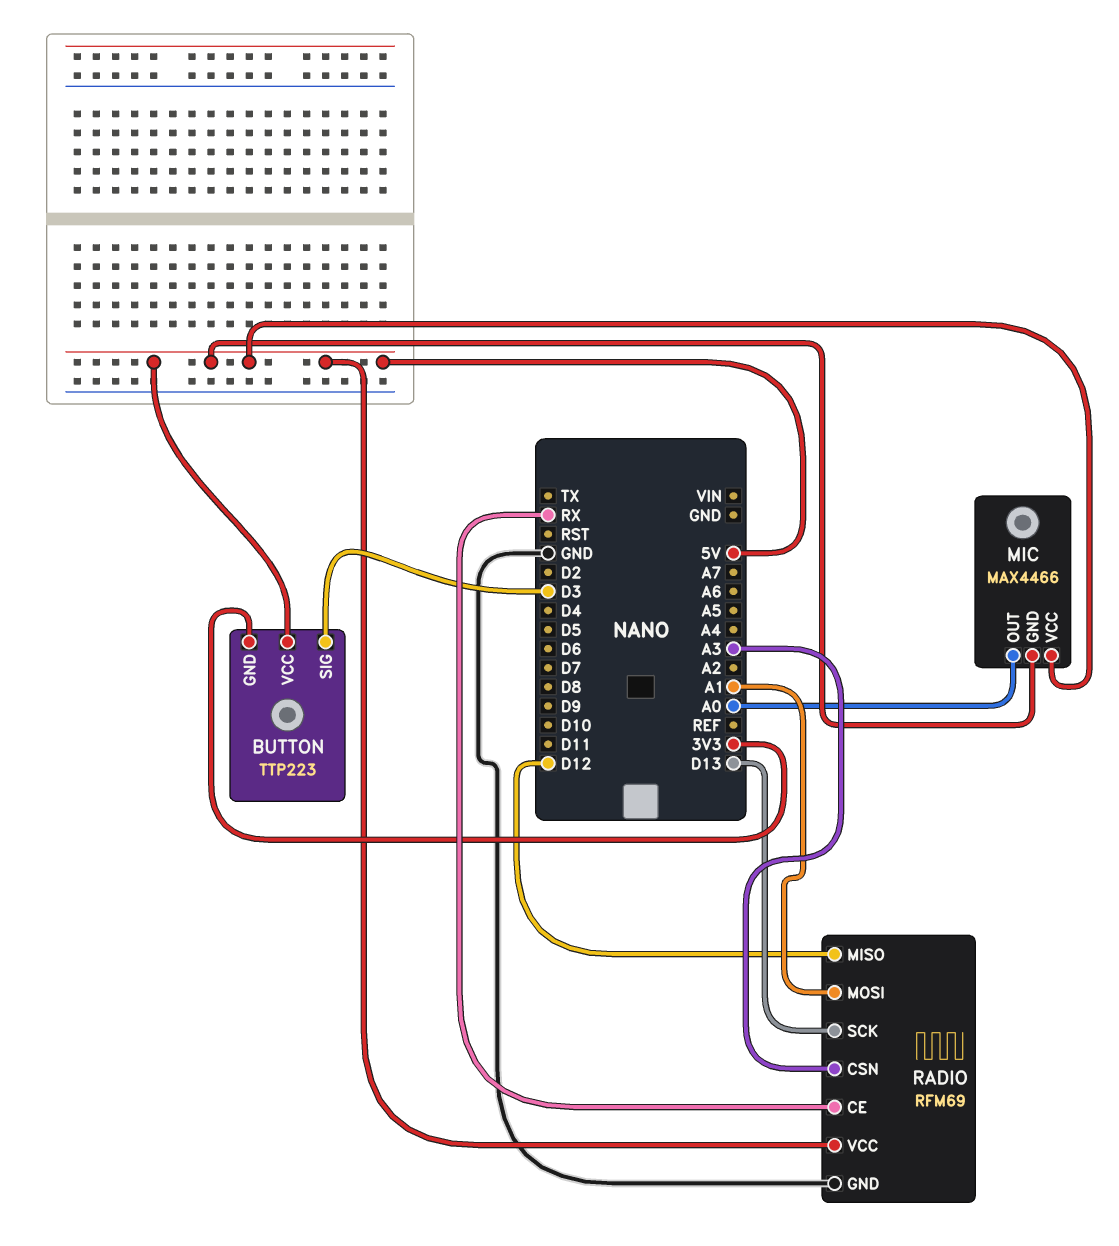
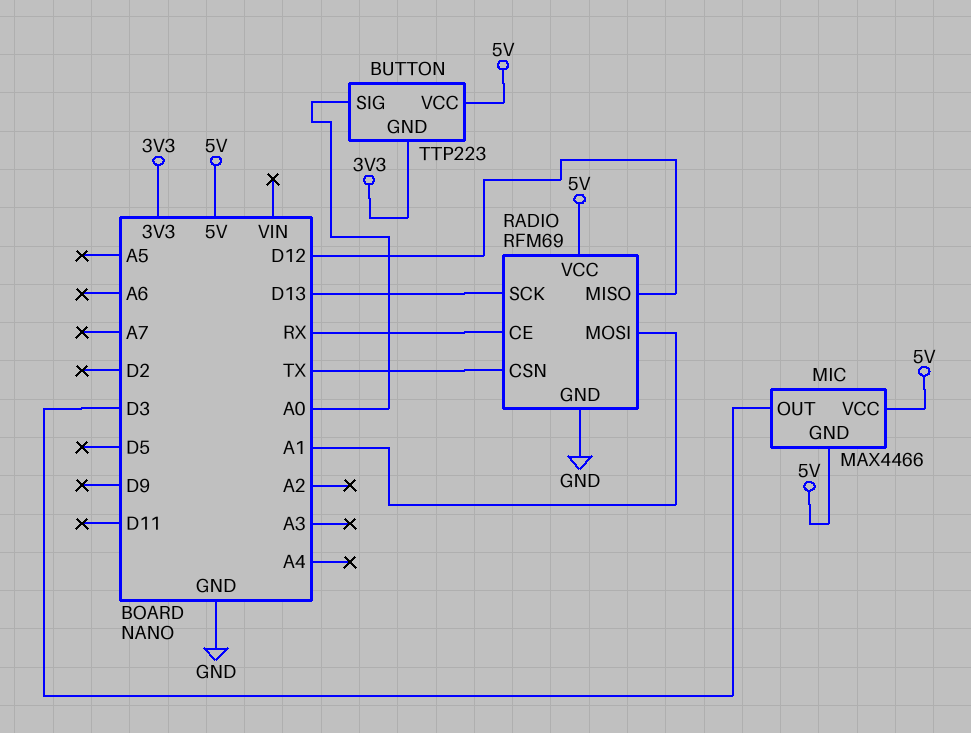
BUTTON pin SIG: D3 -> A0
MIC pin OUT: A0 -> D3
RADIO pin CSN: A3 -> TX

